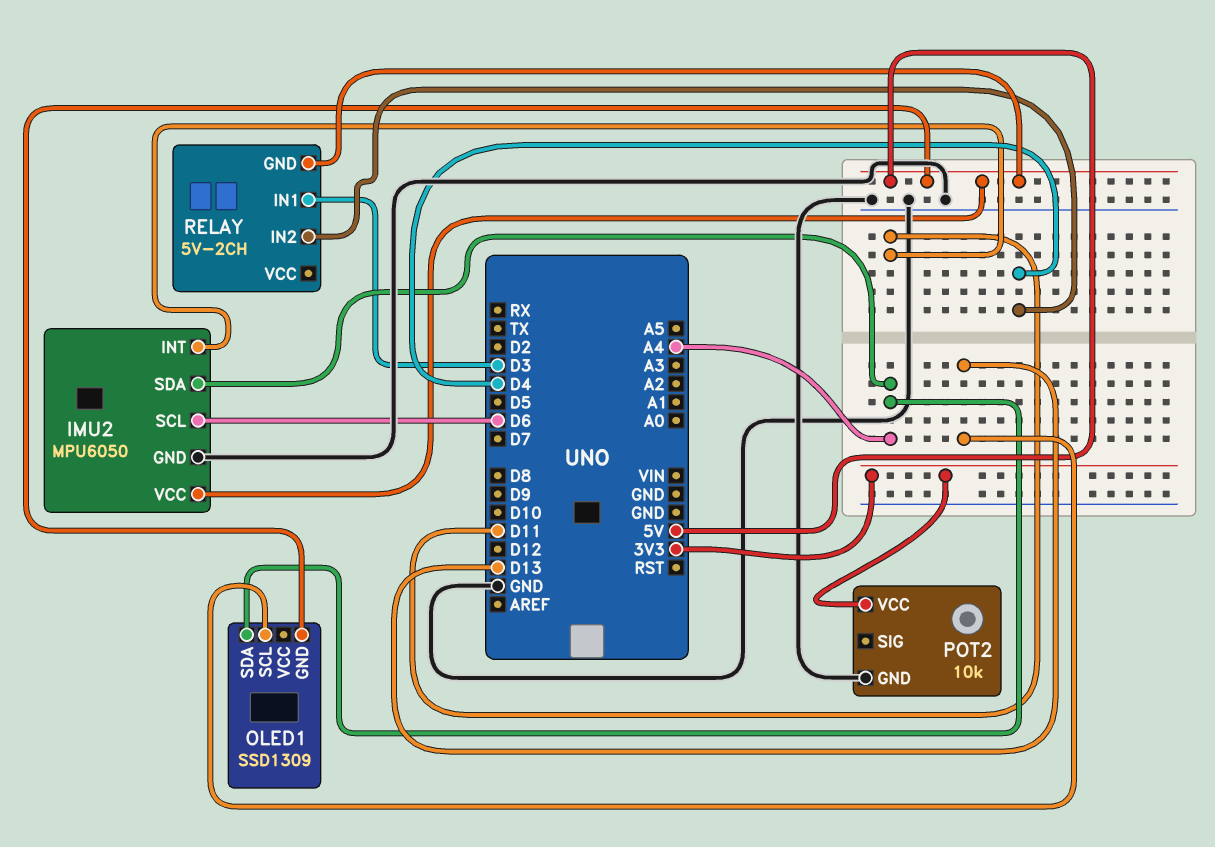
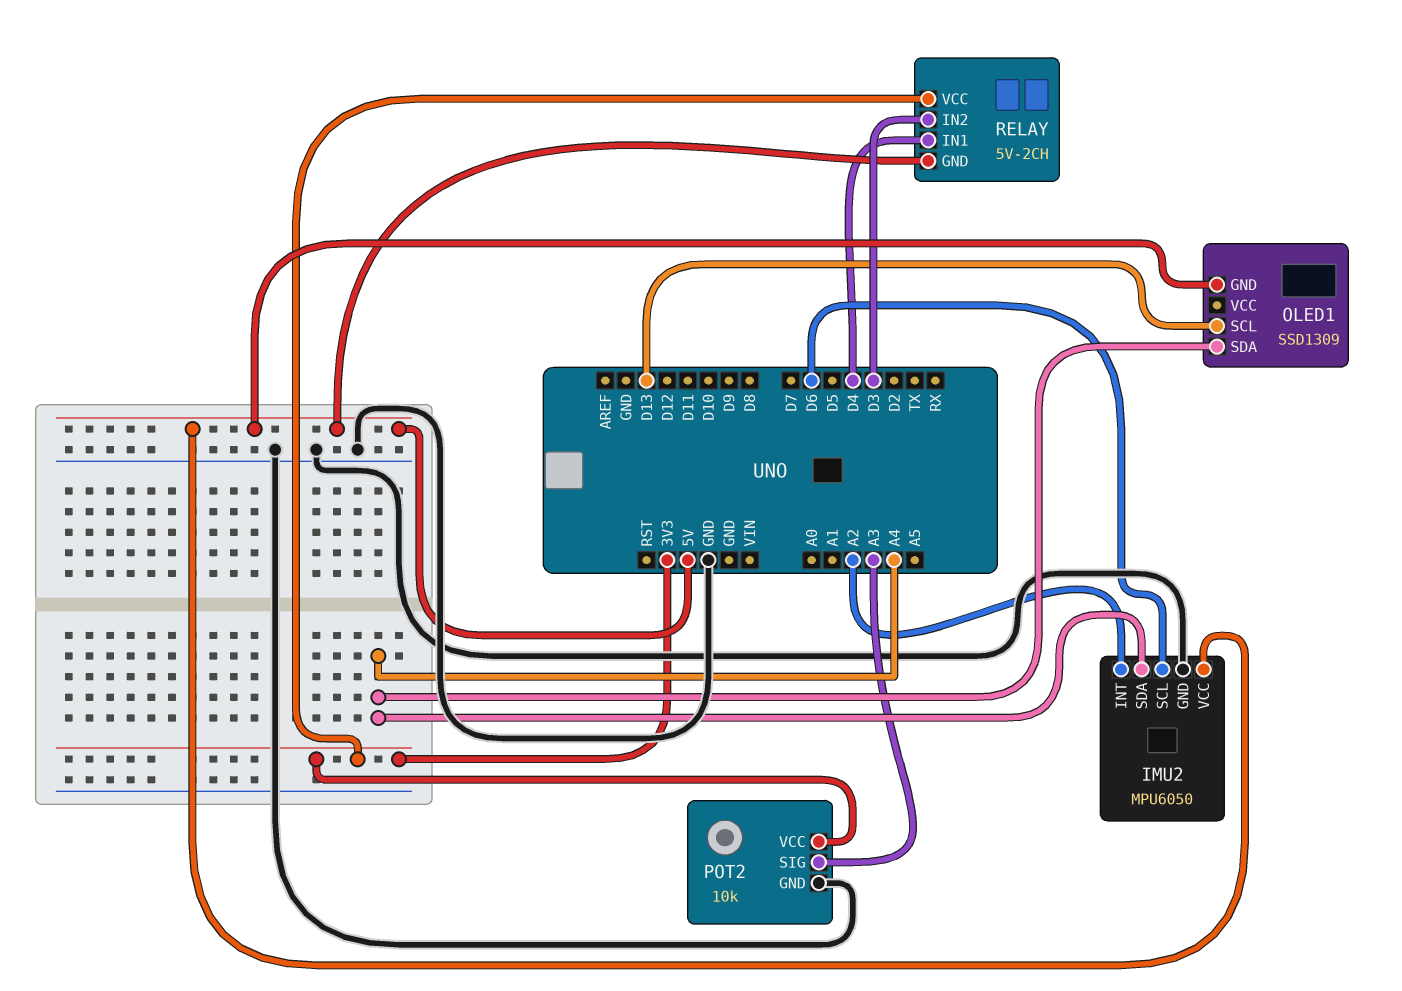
IMU2 pin INT: D11 -> A2
POT2 pin SIG: none -> A3
RELAY pin IN1: D3 -> D4
RELAY pin IN2: D4 -> D3
RELAY pin VCC: none -> 3V3

